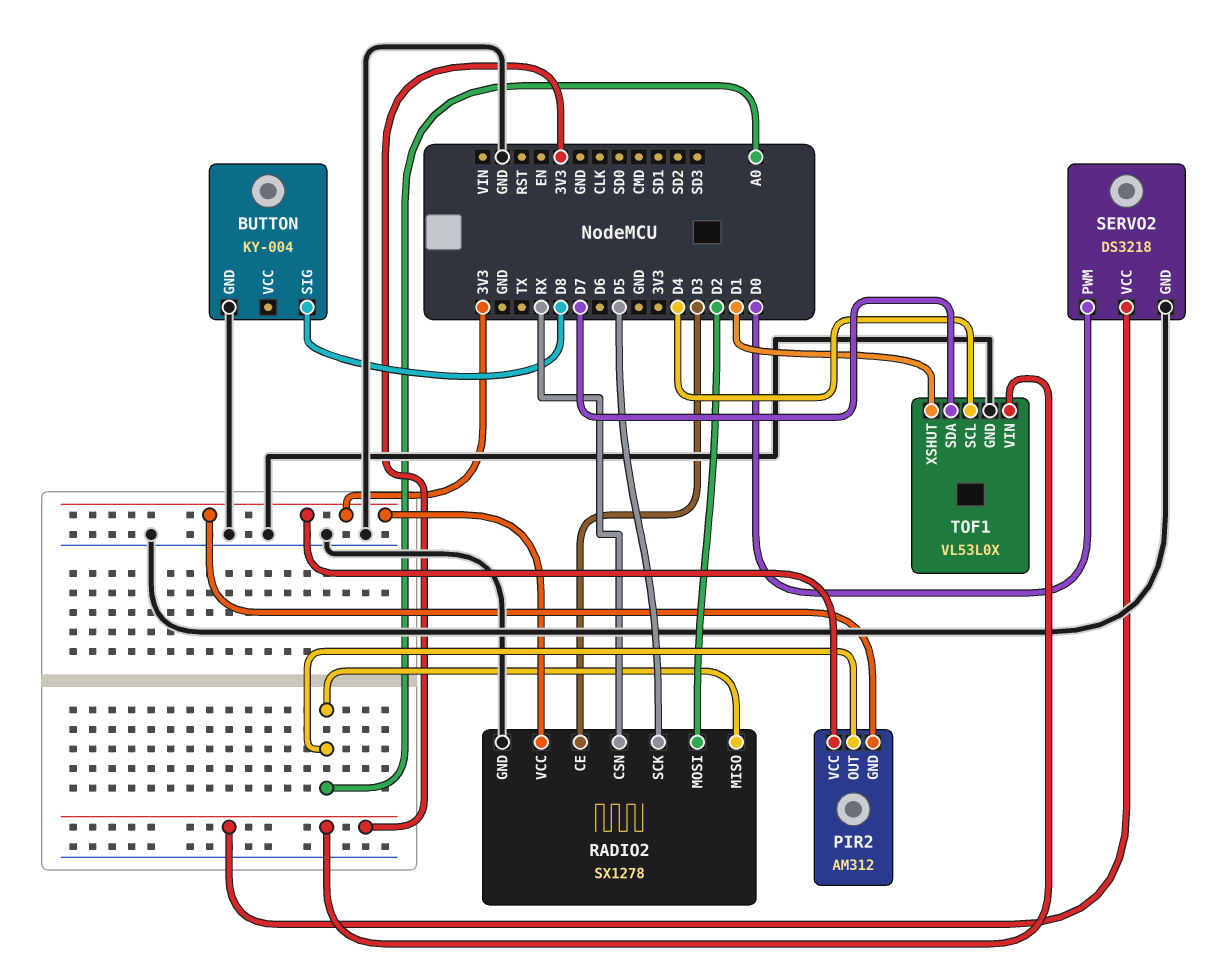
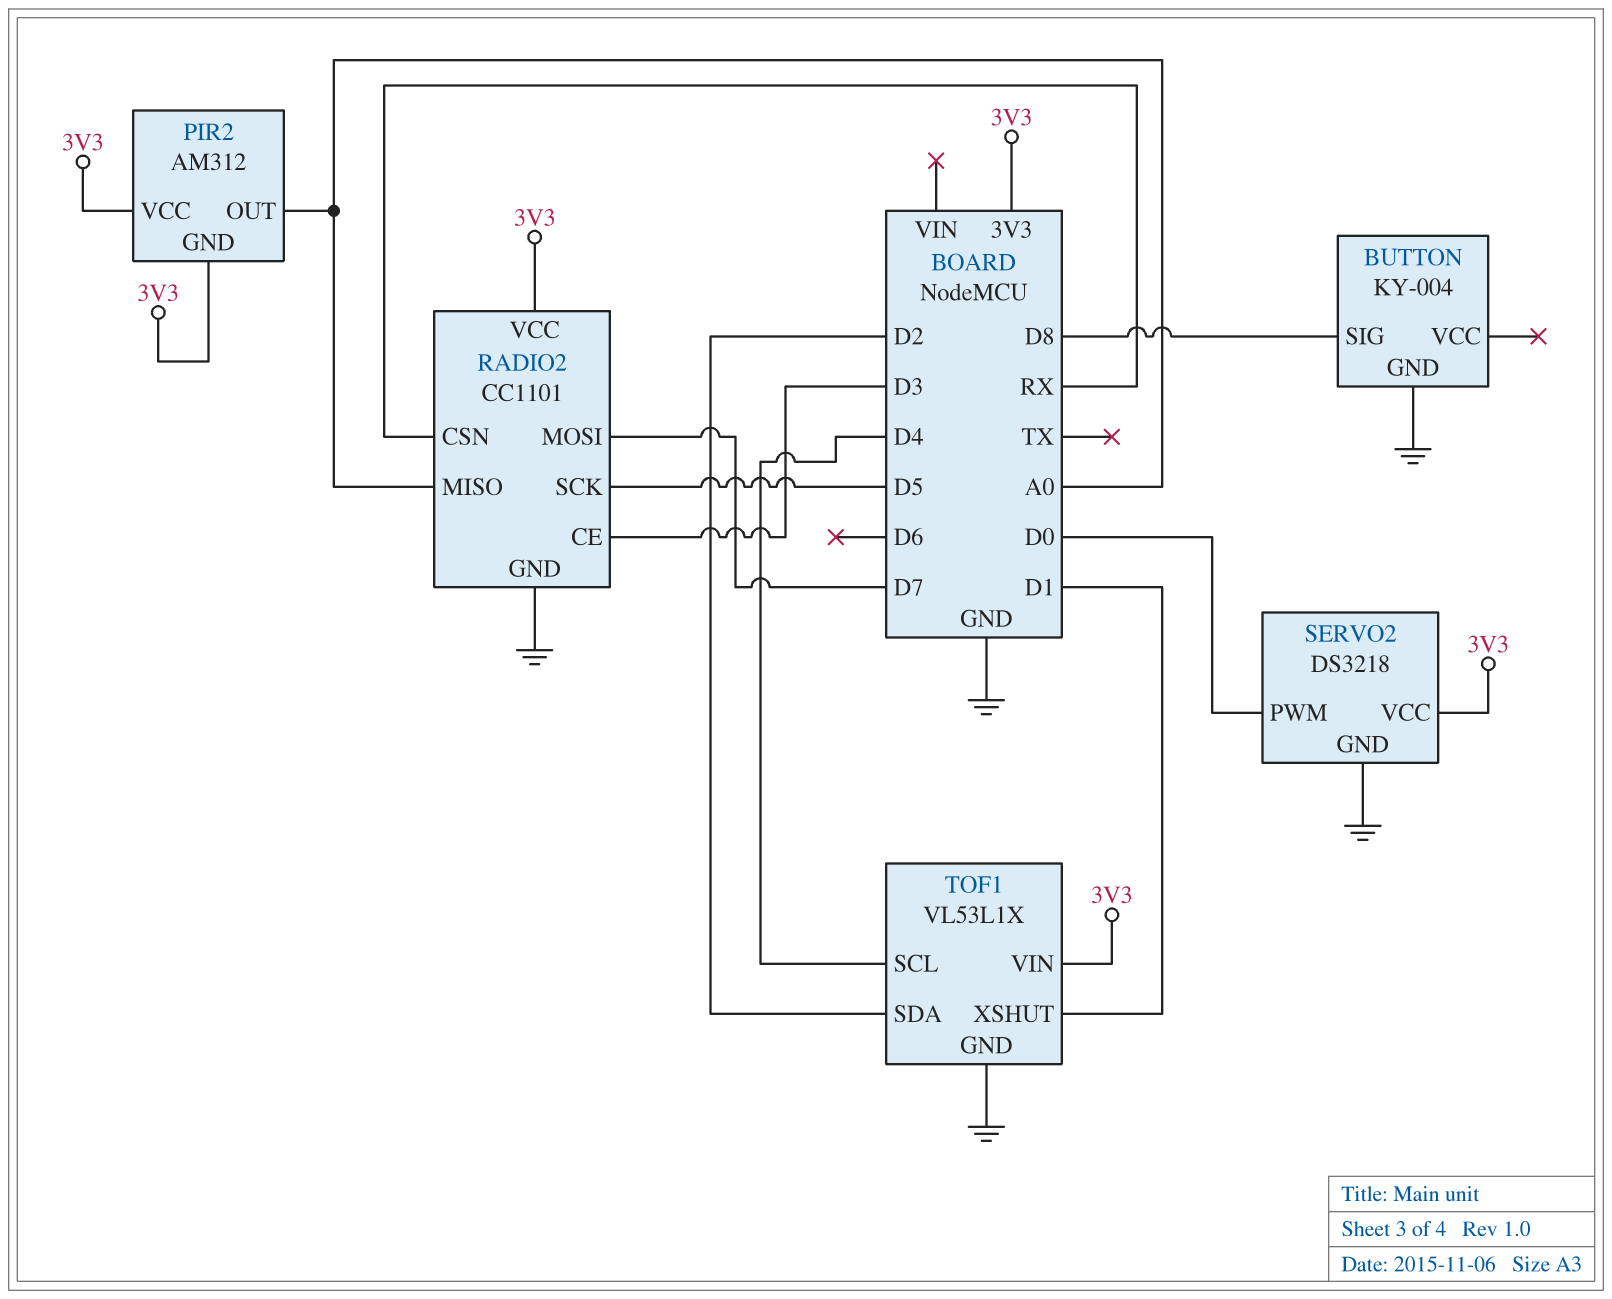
RADIO2: SX1278 -> CC1101
RADIO2 pin MOSI: D2 -> D7
TOF1: VL53L0X -> VL53L1X
TOF1 pin SDA: D7 -> D2

